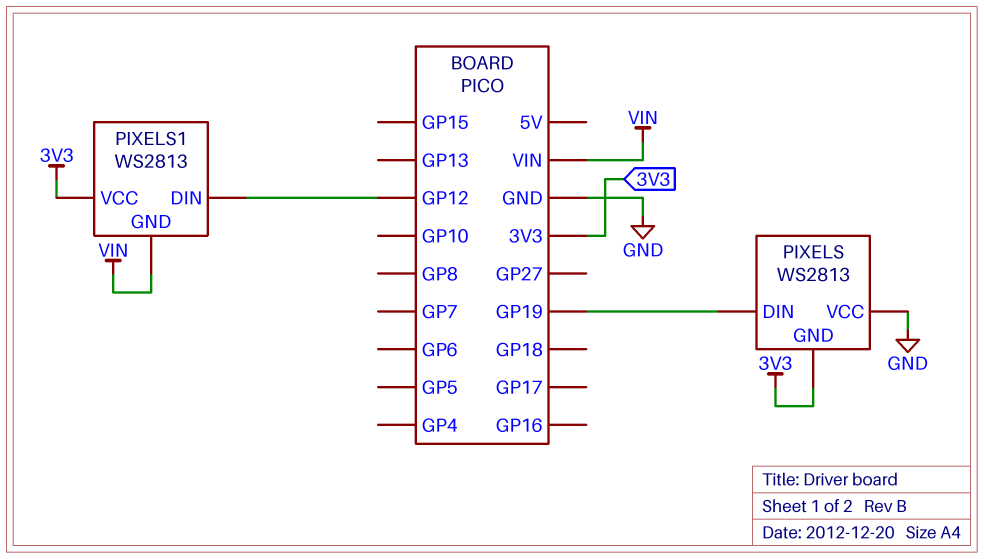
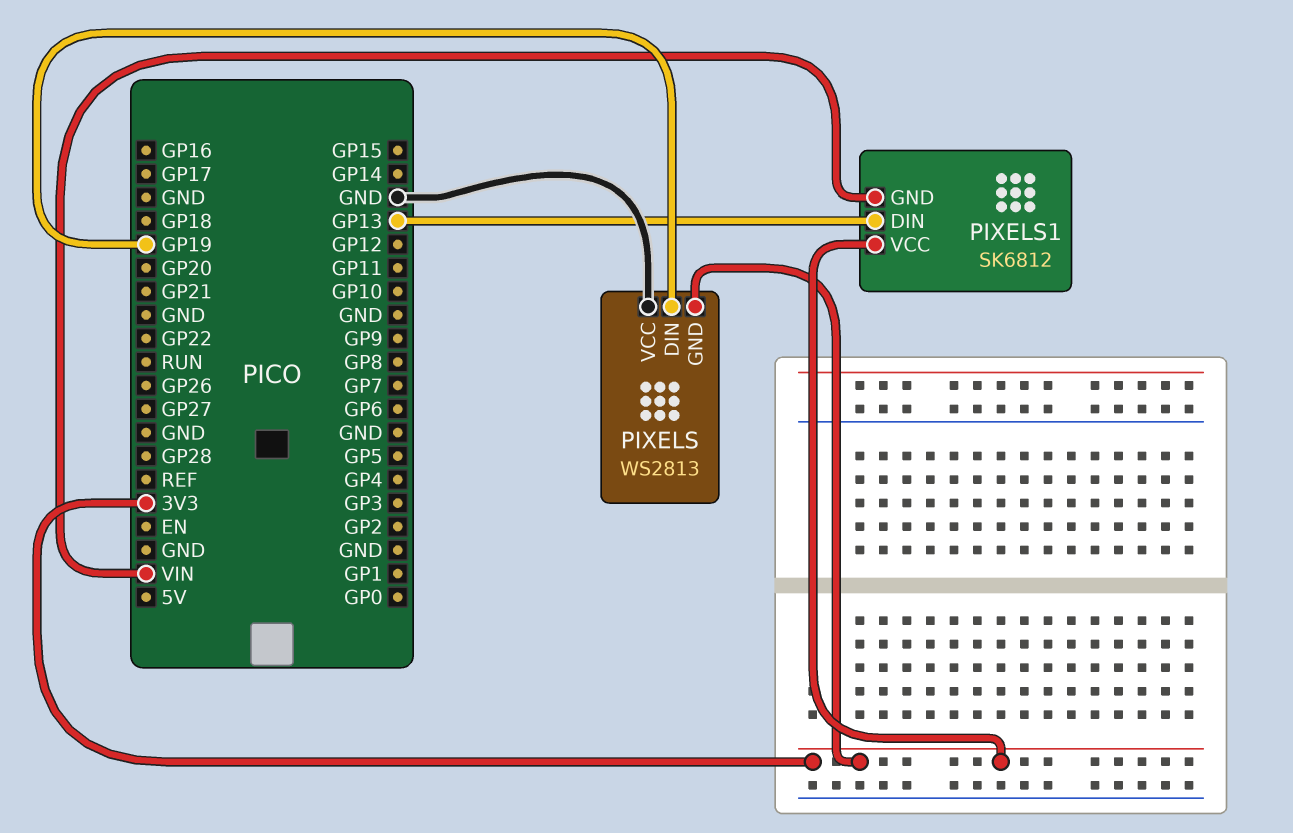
PIXELS1: WS2813 -> SK6812
PIXELS1 pin DIN: GP12 -> GP13

